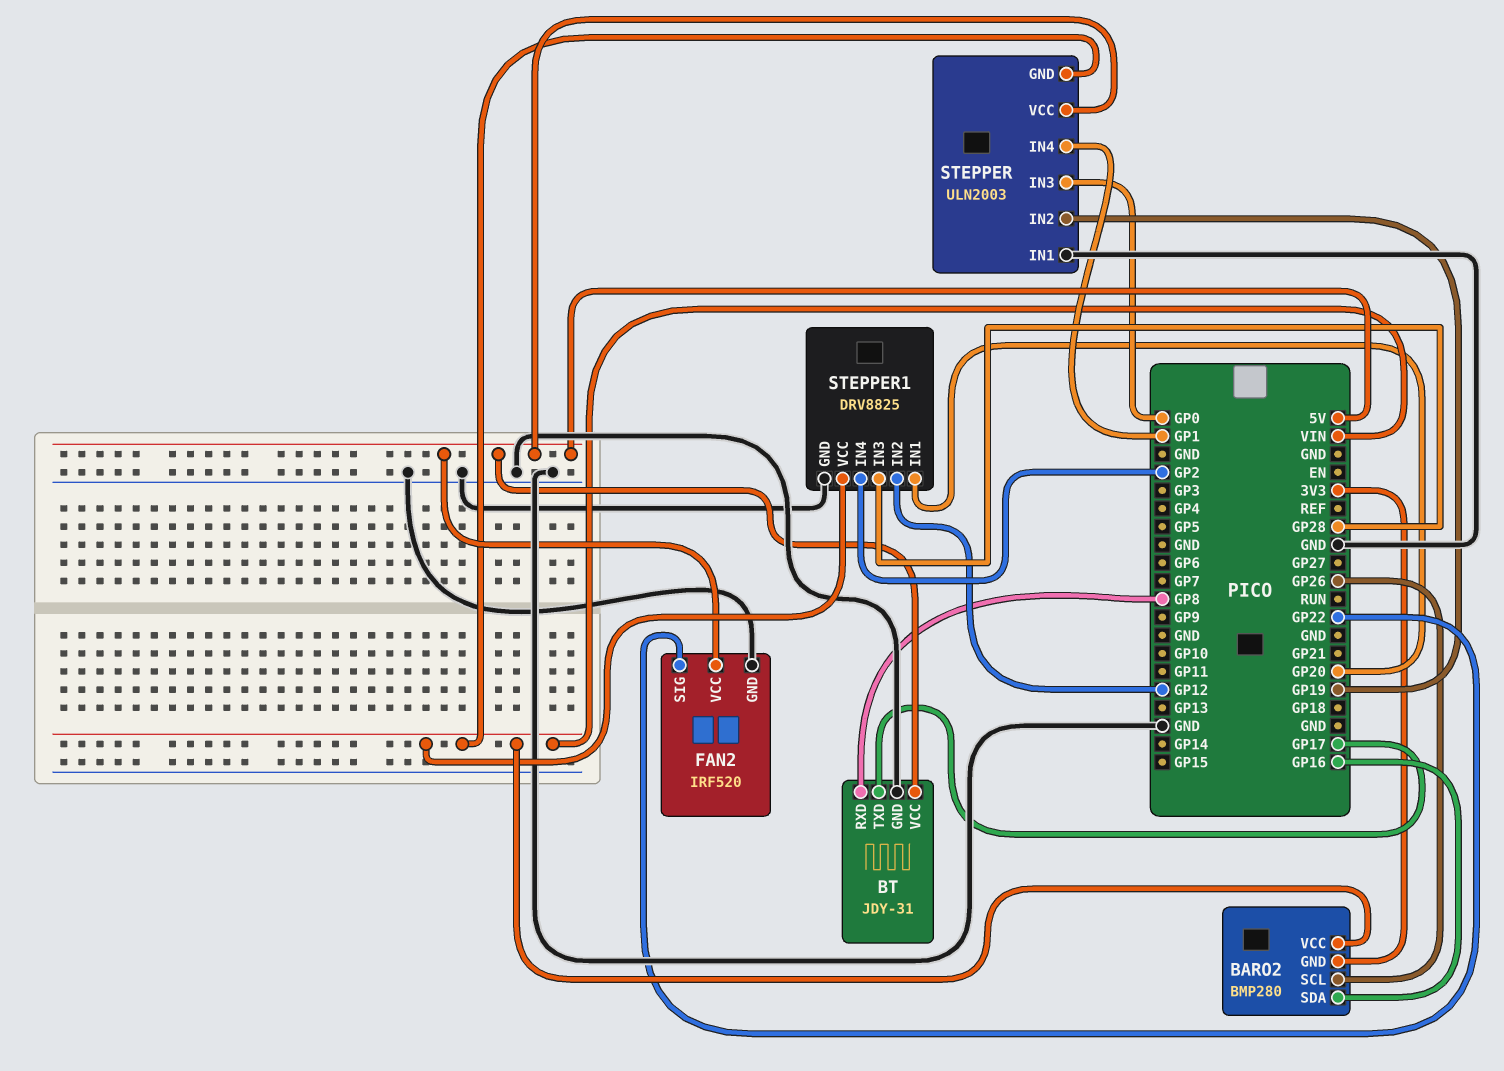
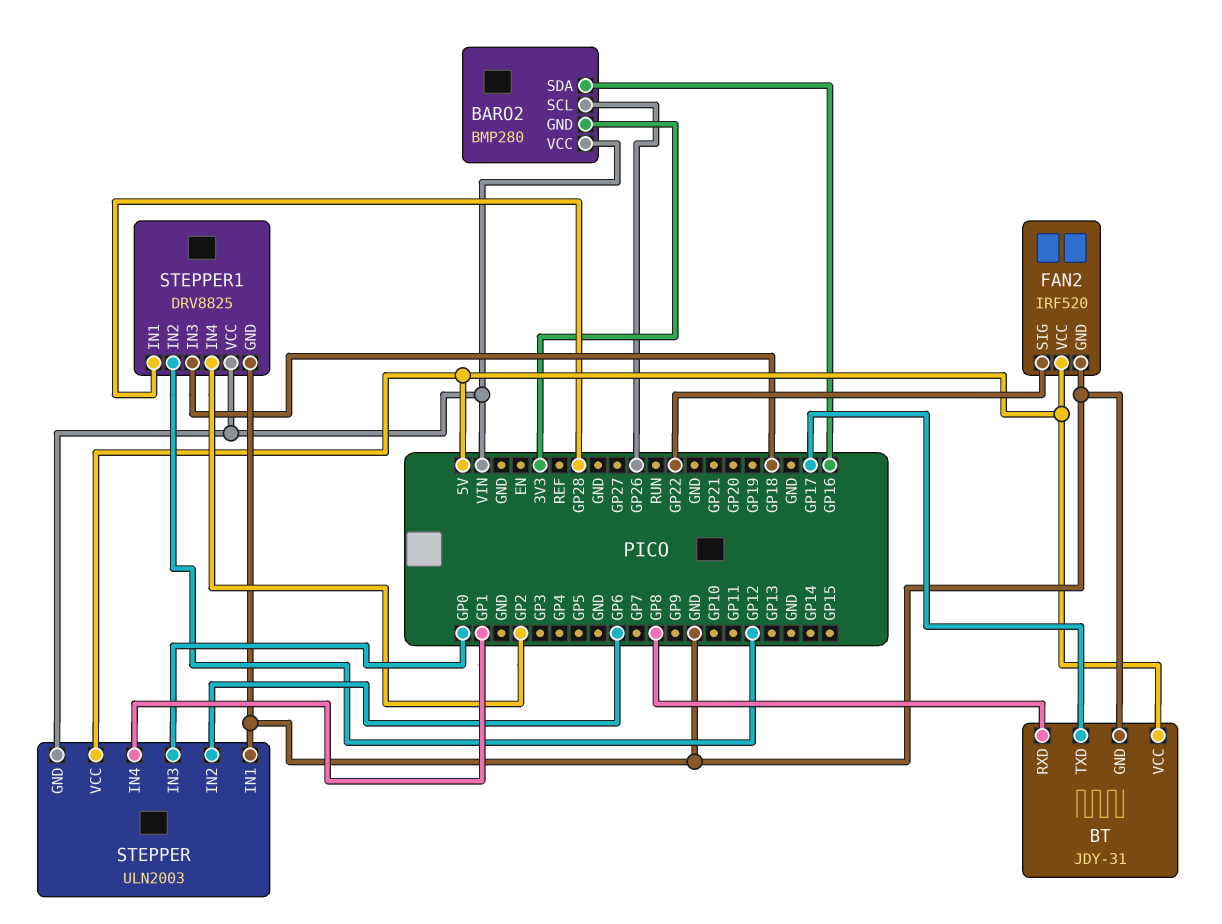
STEPPER pin IN2: GP19 -> GP6
STEPPER1 pin IN1: GP20 -> GP28
STEPPER1 pin IN3: GP28 -> GP18

